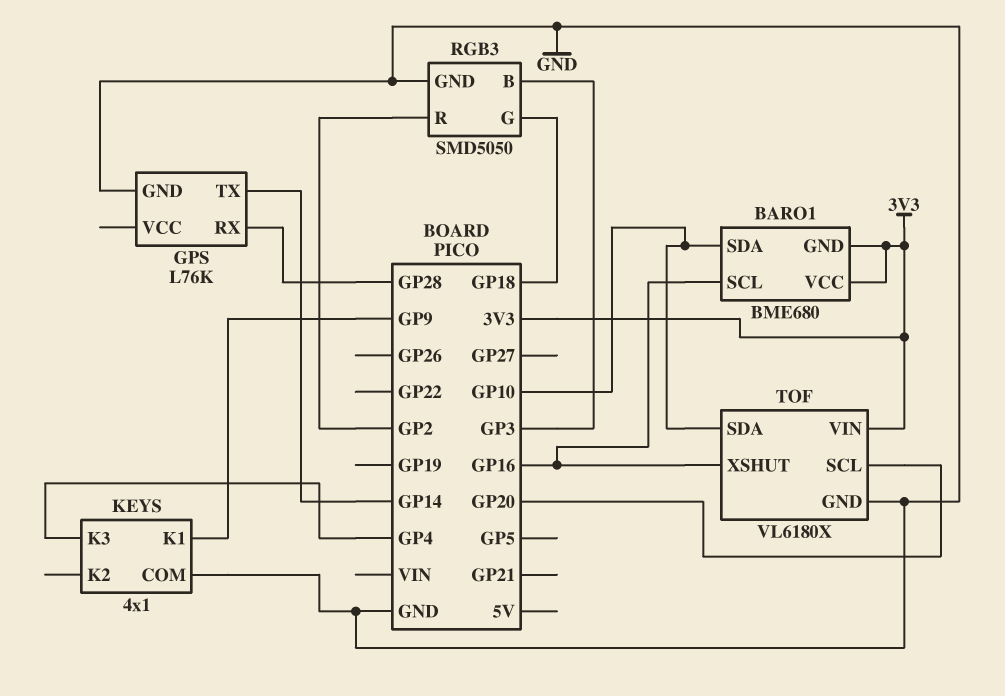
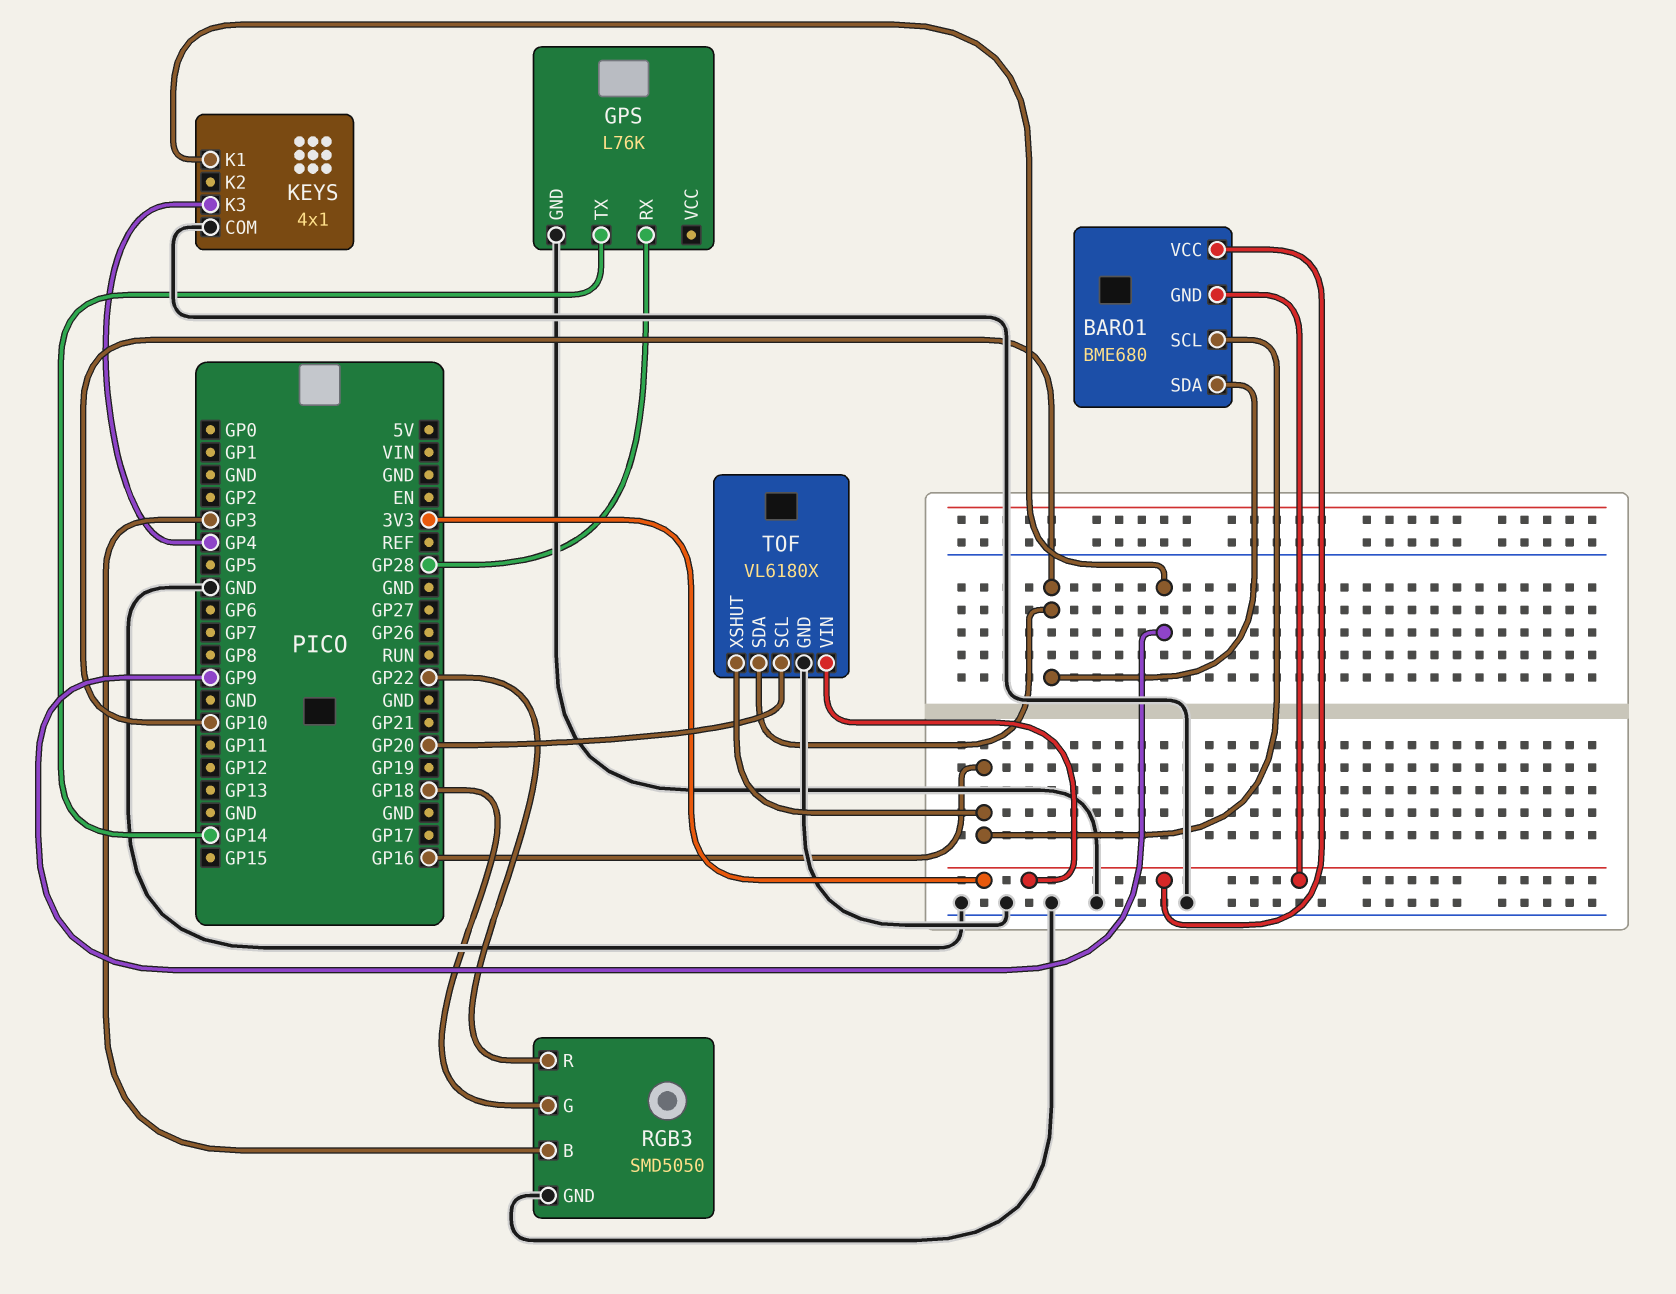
RGB3 pin R: GP2 -> GP22

